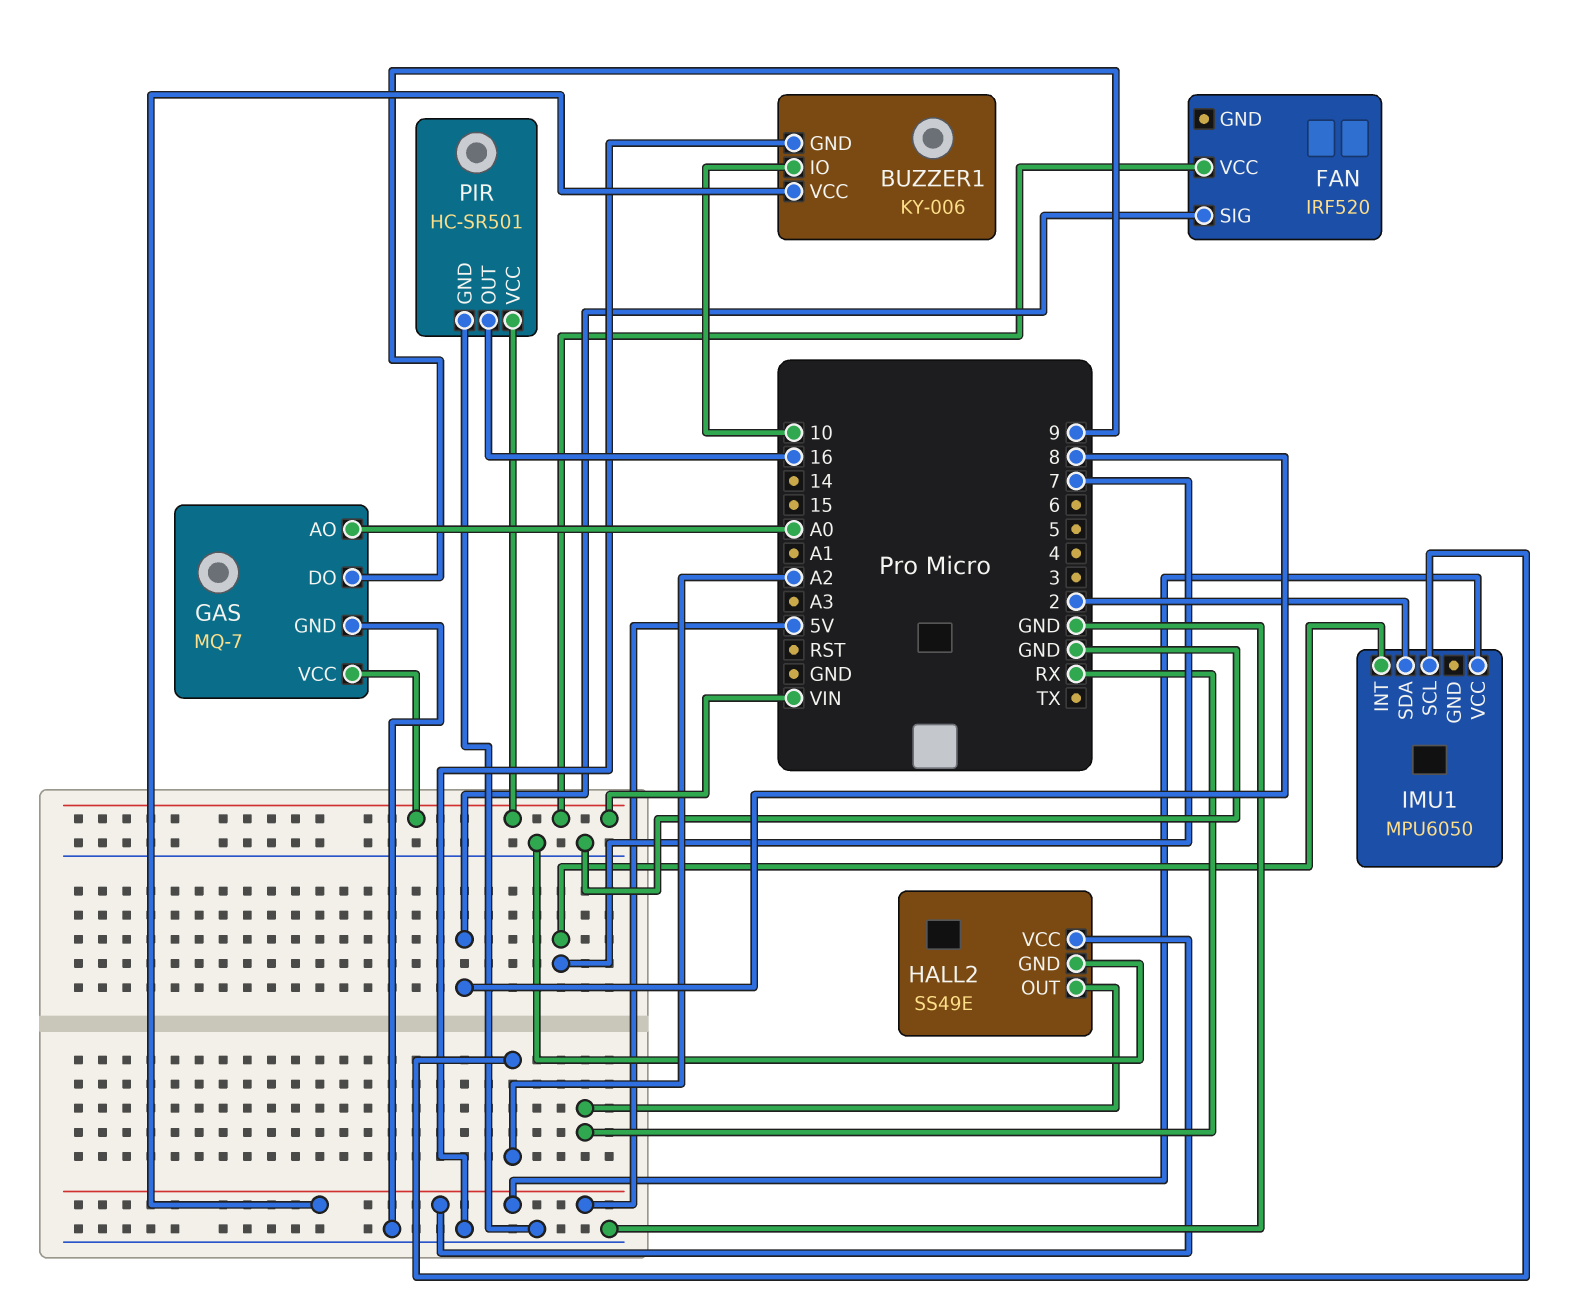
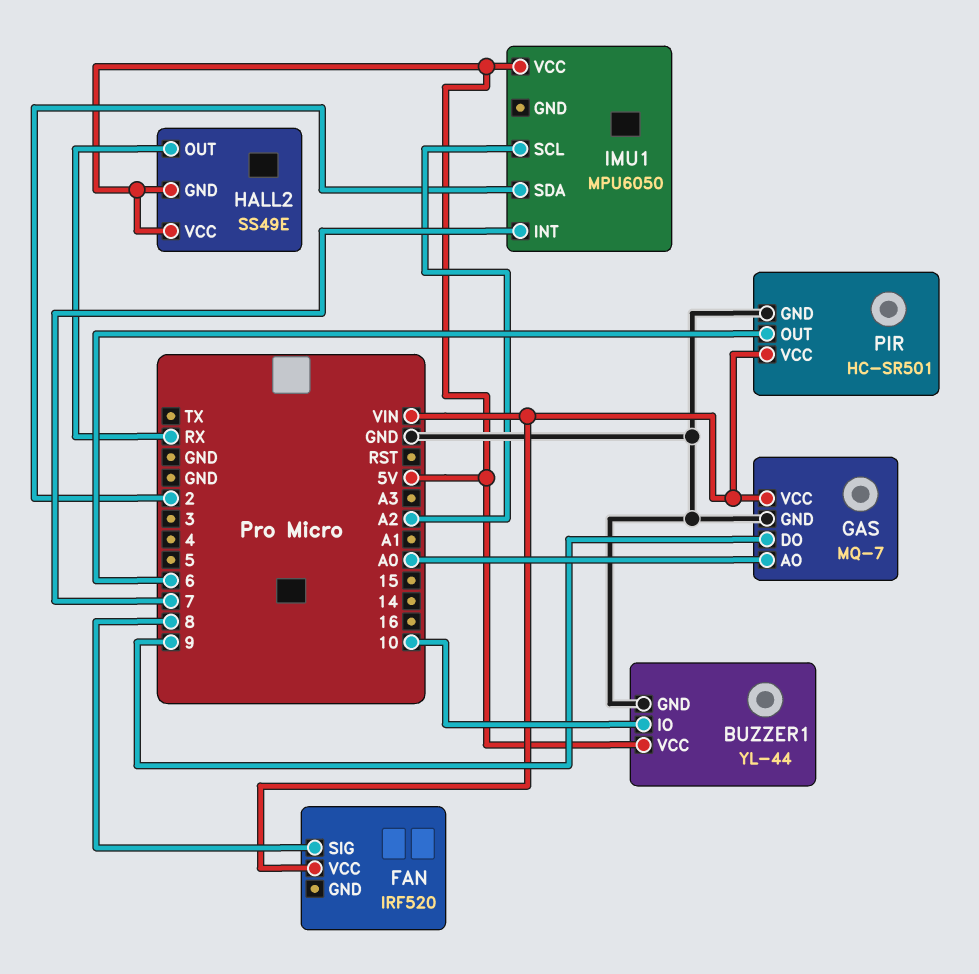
BUZZER1: KY-006 -> YL-44
HALL2 pin GND: GND -> 5V
PIR pin OUT: 16 -> 6

